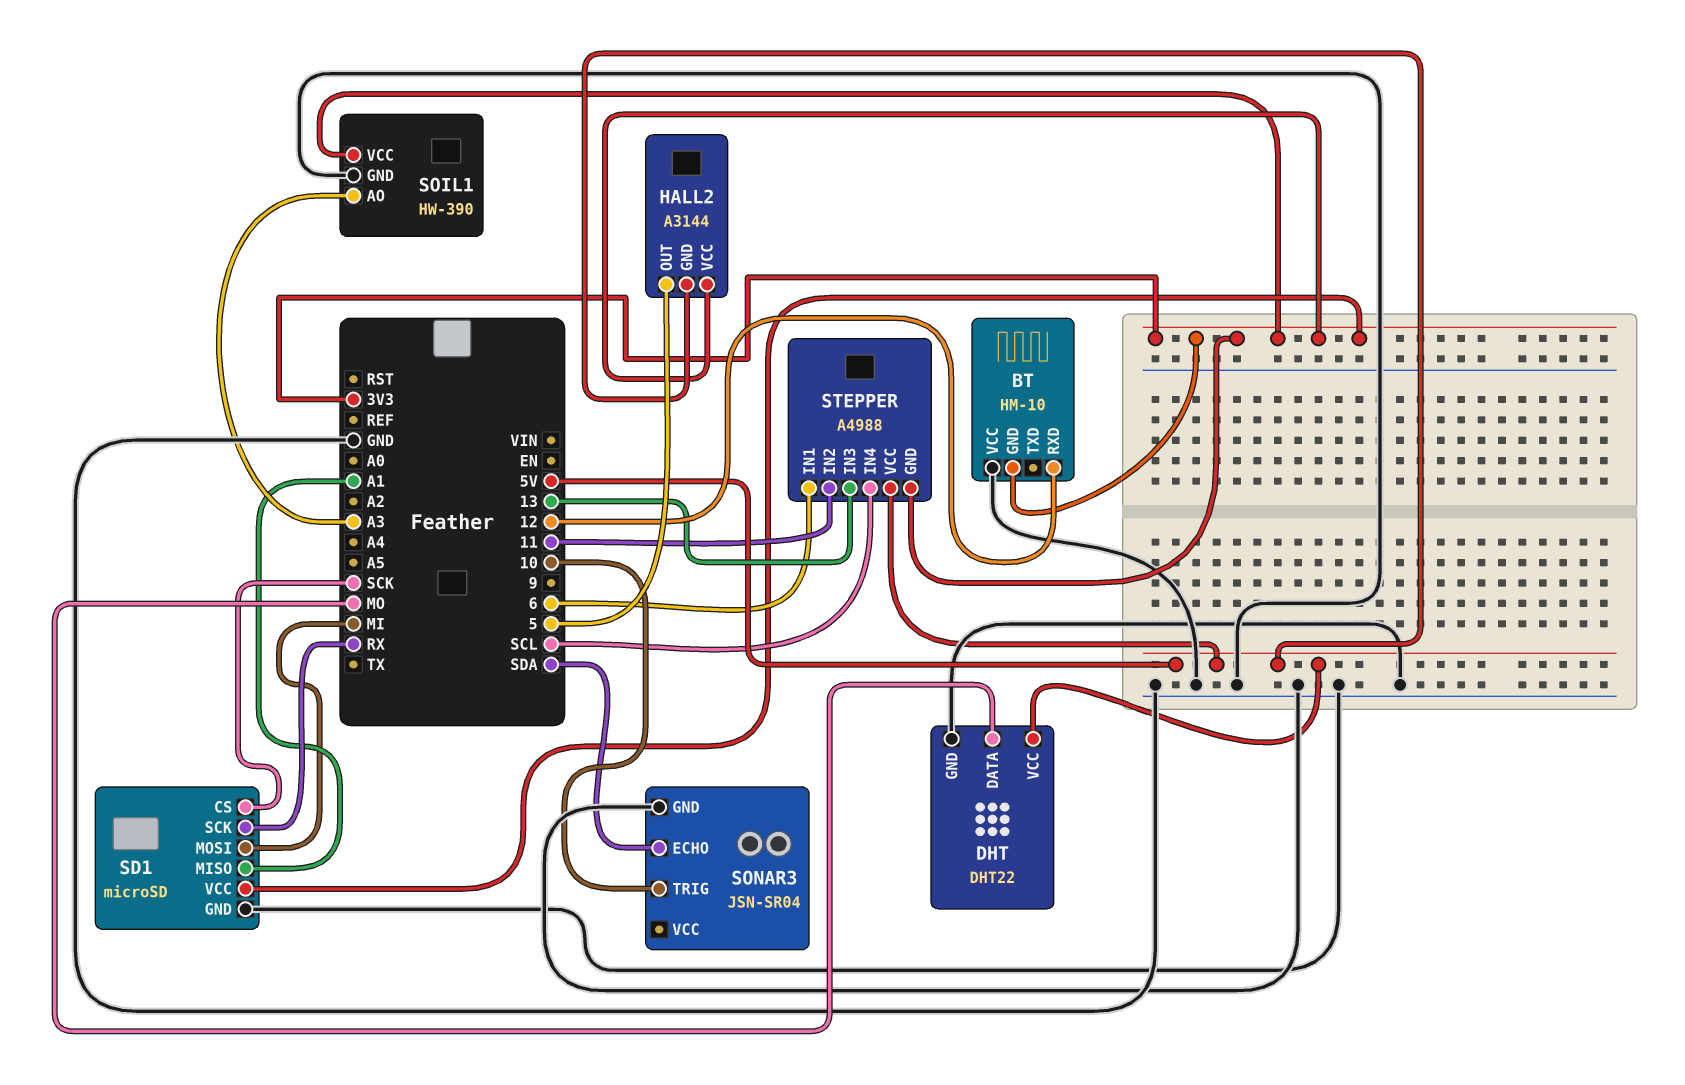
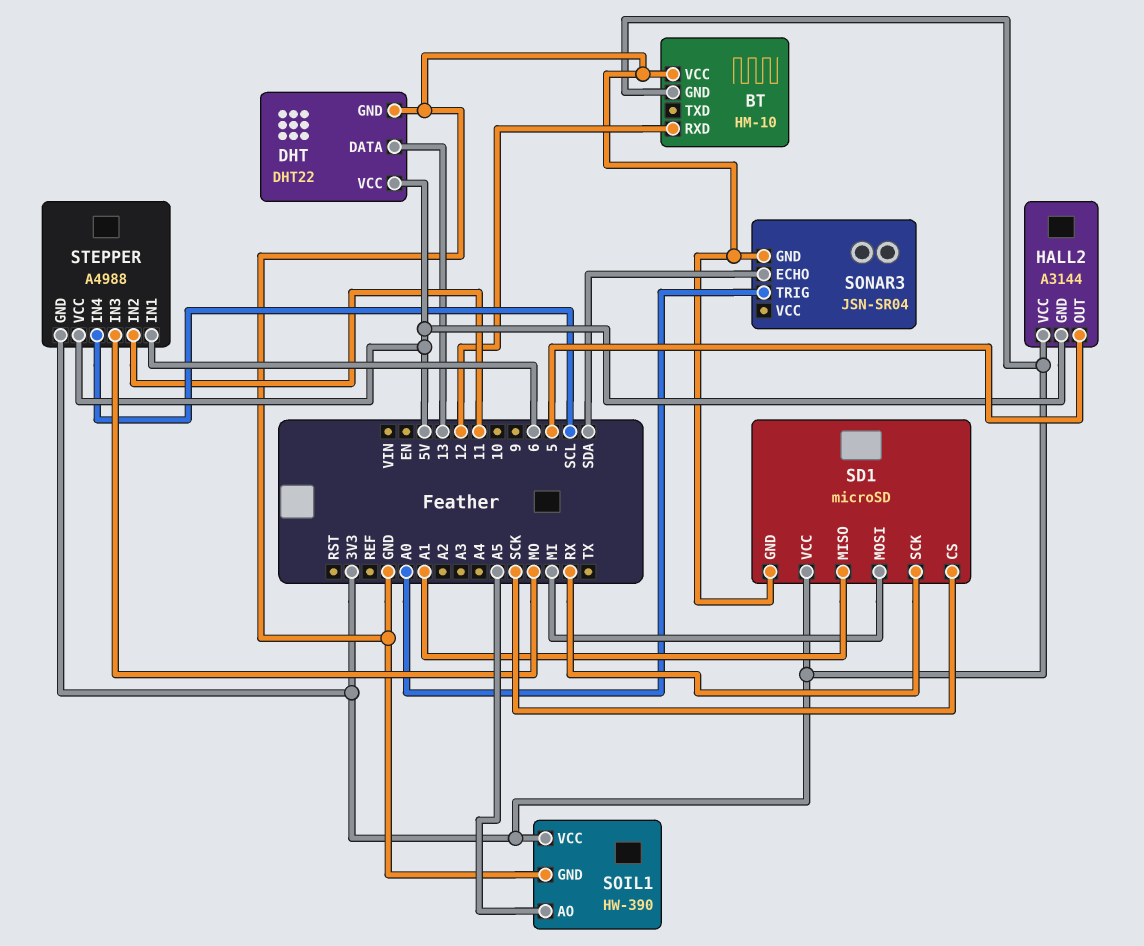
DHT pin DATA: MO -> 13
SOIL1 pin AO: A3 -> A5
SONAR3 pin TRIG: 10 -> A0
STEPPER pin IN3: 13 -> MO

